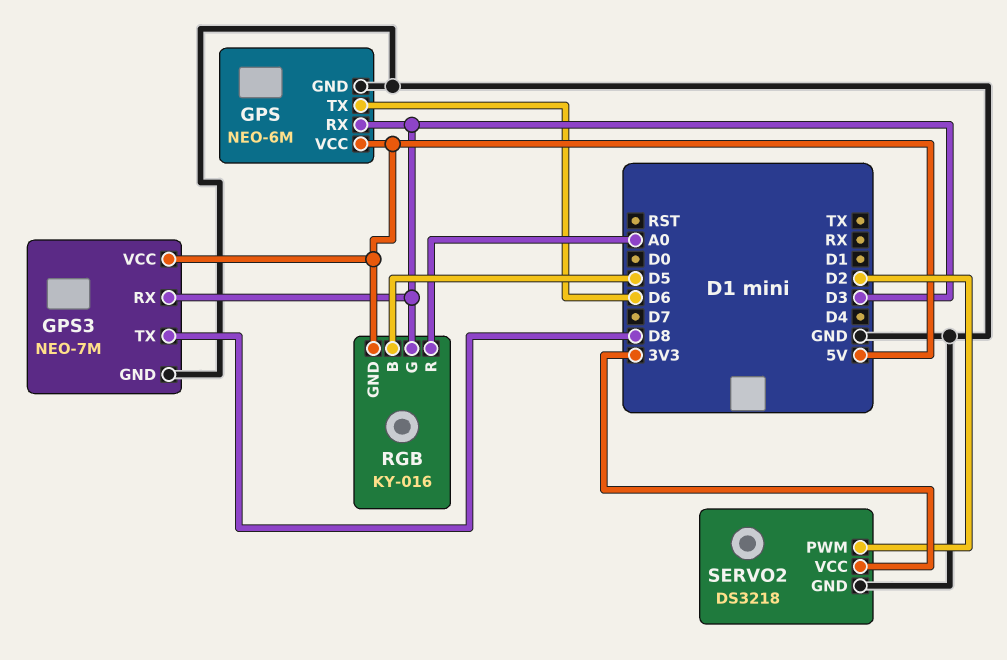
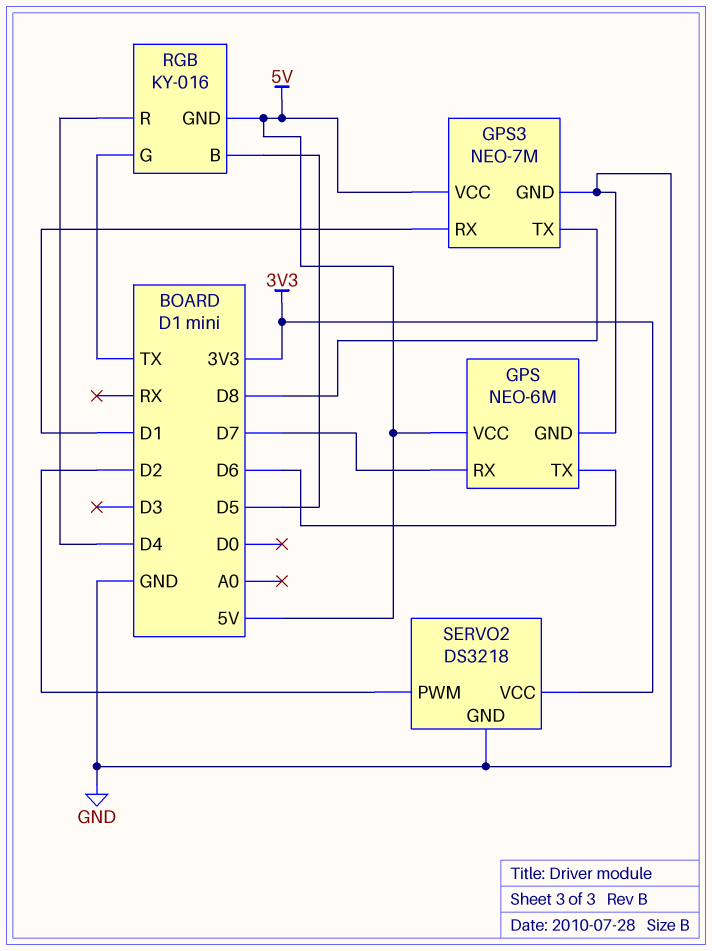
GPS pin RX: D3 -> D7
GPS3 pin RX: D3 -> D1
RGB pin G: D3 -> TX
RGB pin R: A0 -> D4

